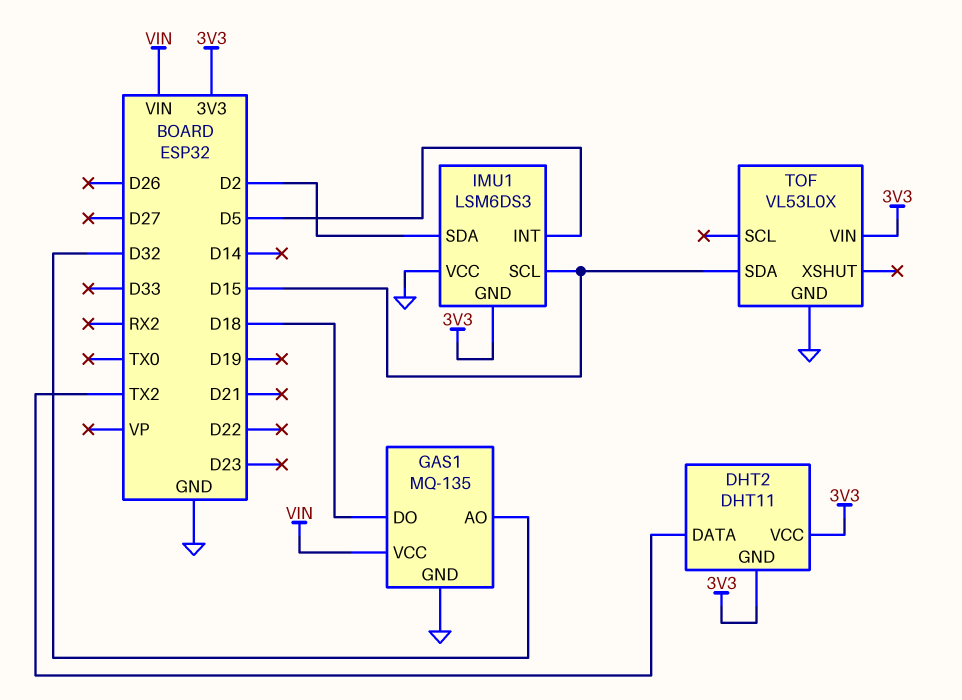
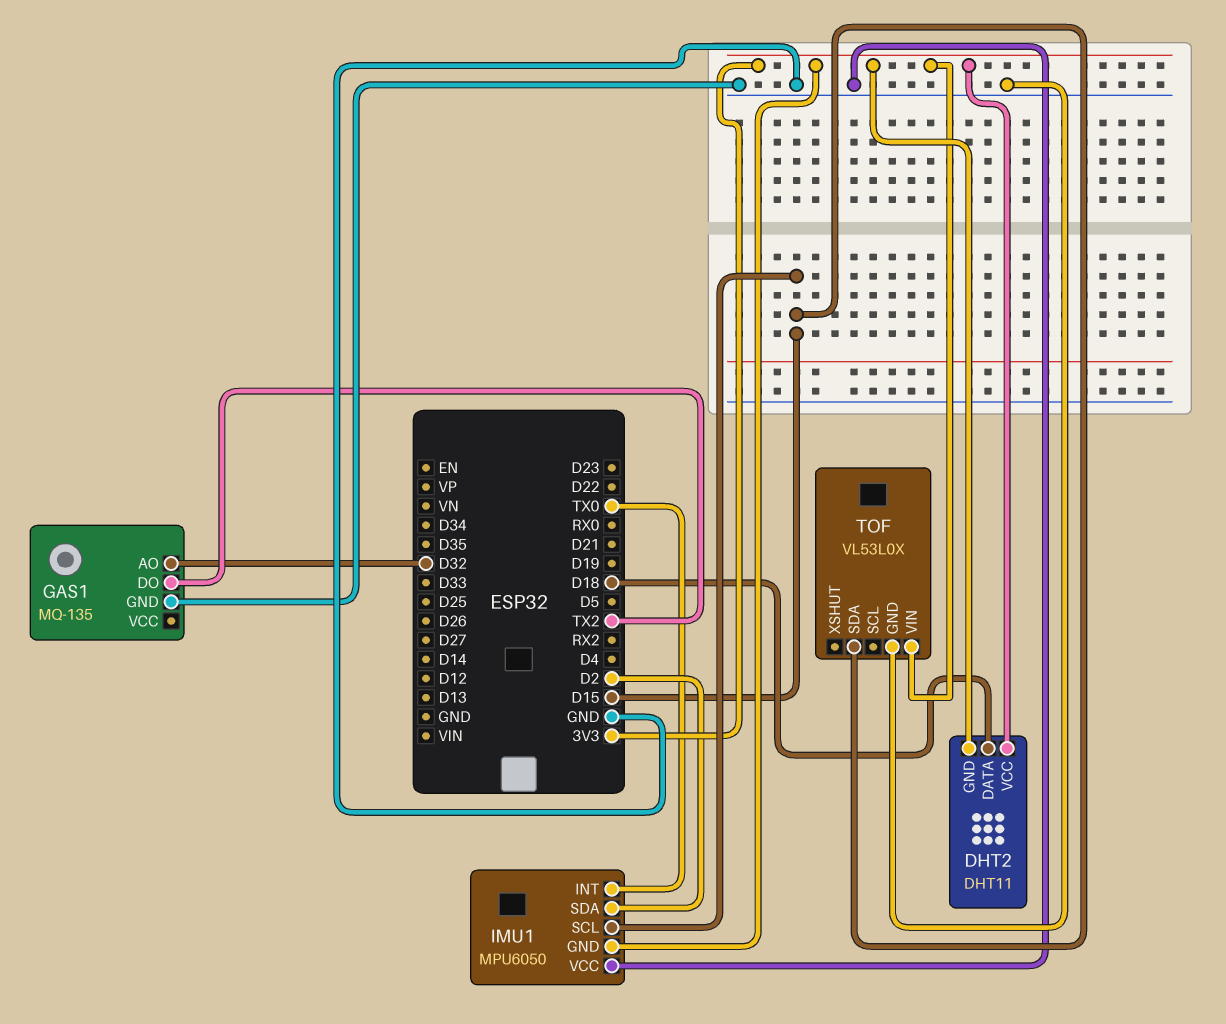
DHT2 pin DATA: TX2 -> D18
GAS1 pin DO: D18 -> TX2
GAS1 pin VCC: VIN -> none
IMU1: LSM6DS3 -> MPU6050
IMU1 pin INT: D5 -> TX0

